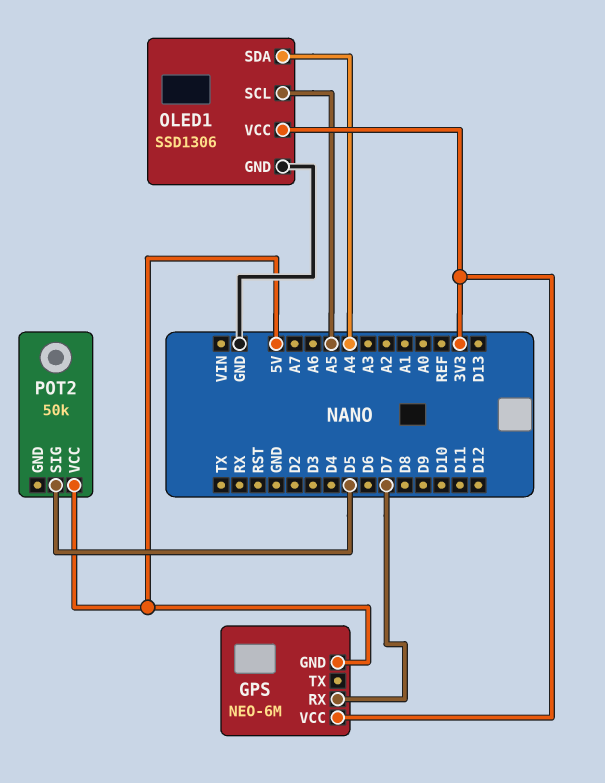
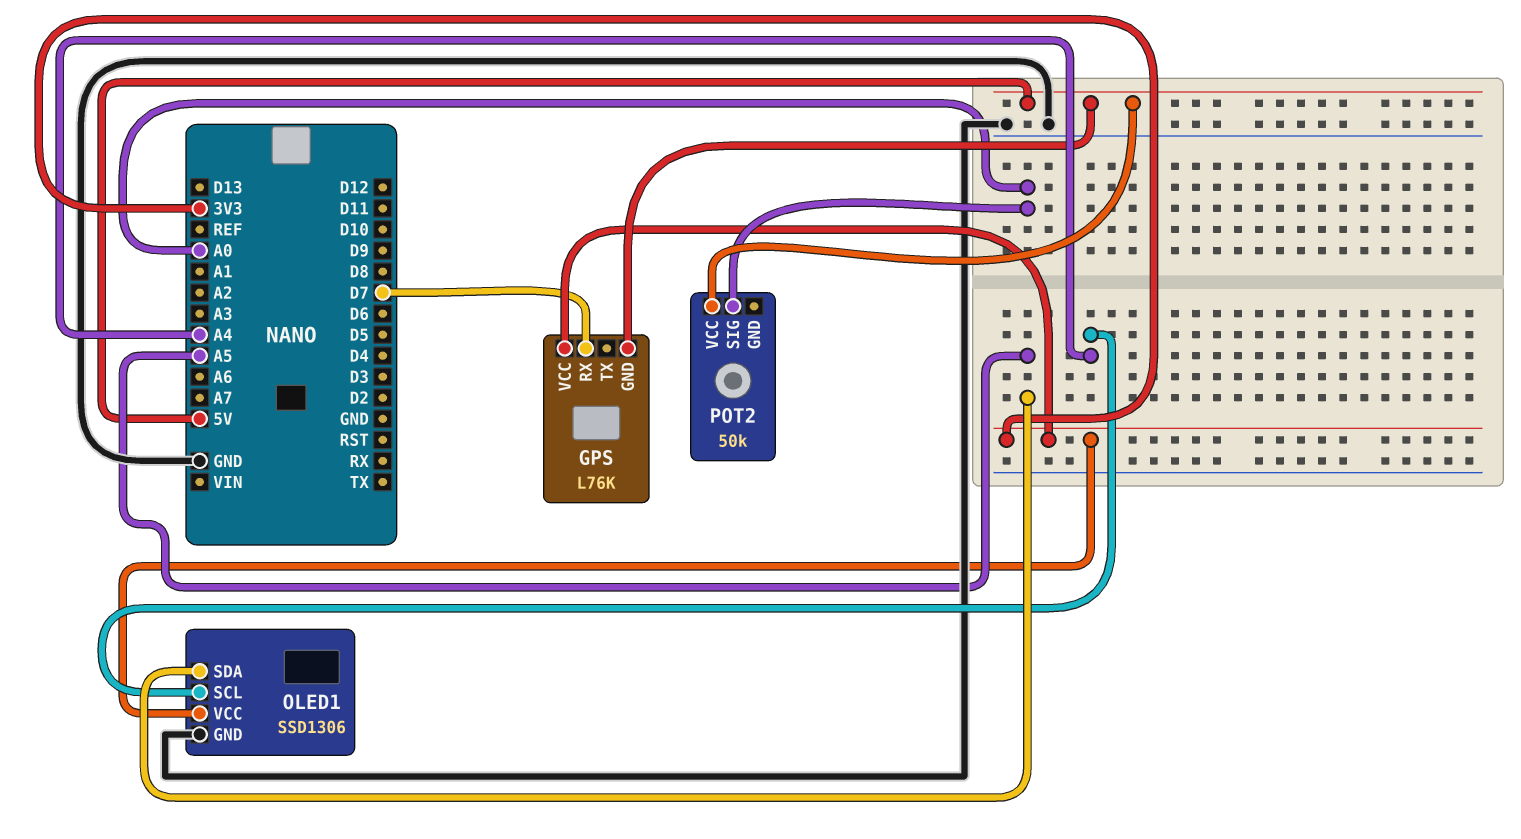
GPS: NEO-6M -> L76K
OLED1 pin SCL: A5 -> A4
OLED1 pin SDA: A4 -> A5
POT2 pin SIG: D5 -> A0

